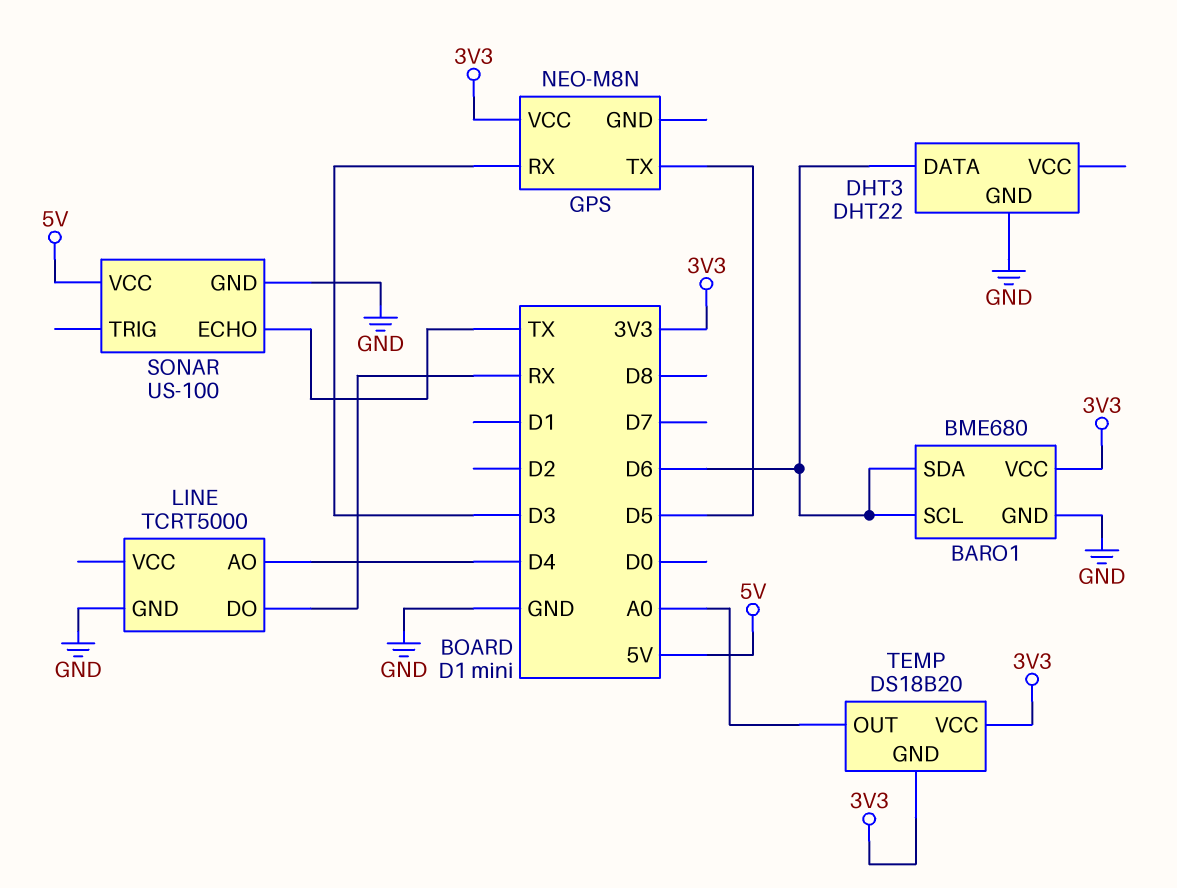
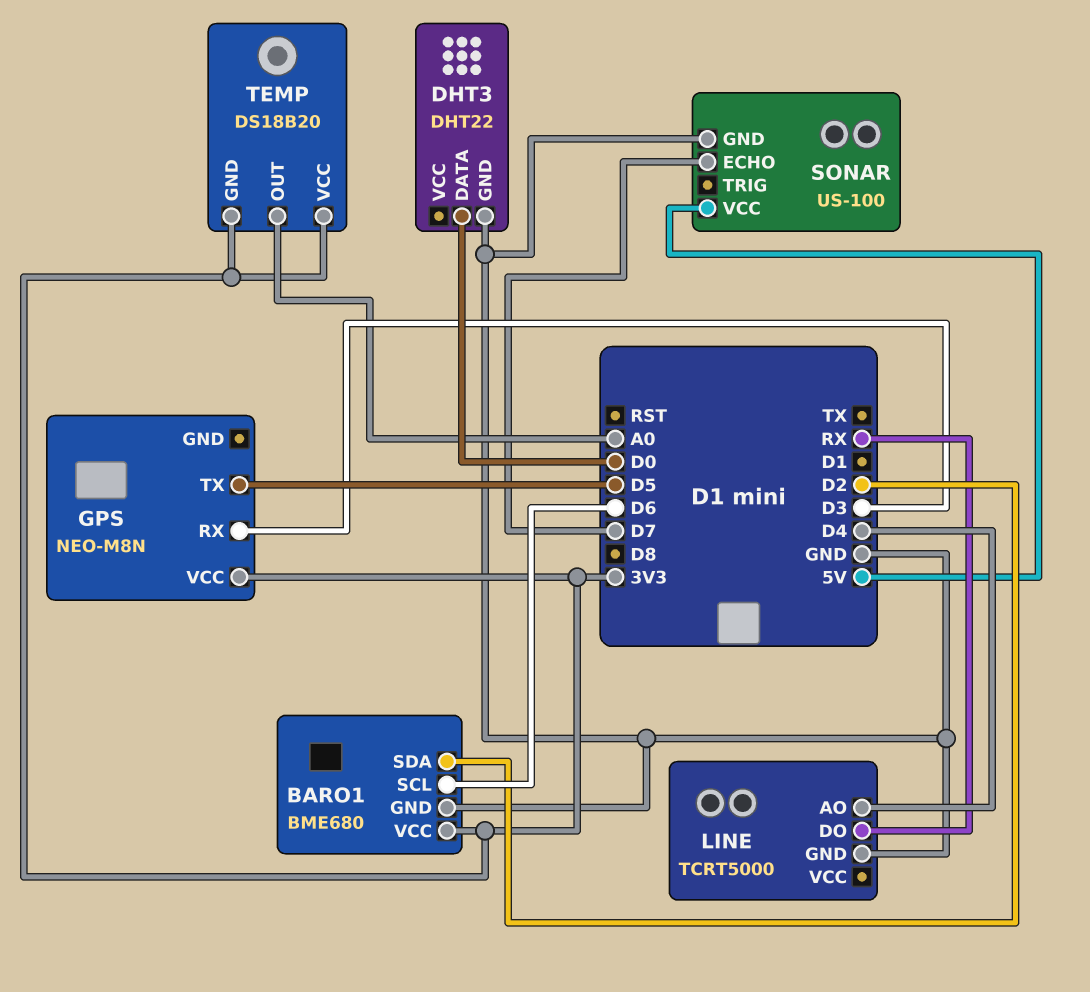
BARO1 pin SDA: D6 -> D2
DHT3 pin DATA: D6 -> D0
SONAR pin ECHO: TX -> D7

